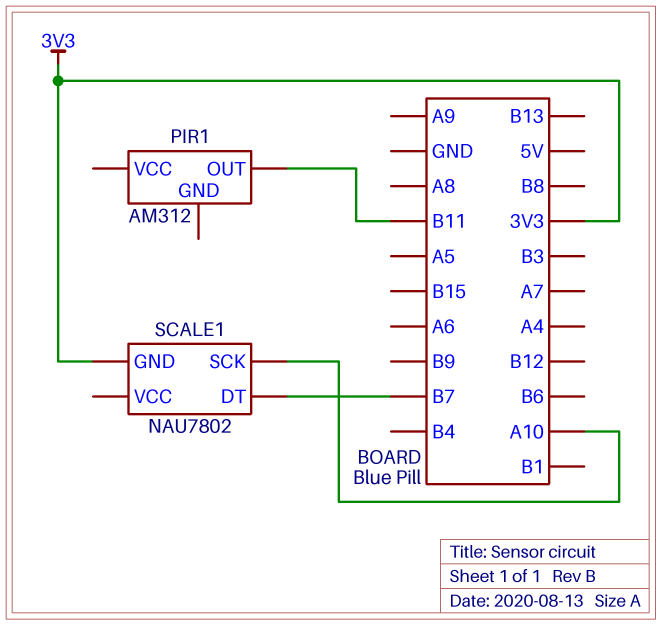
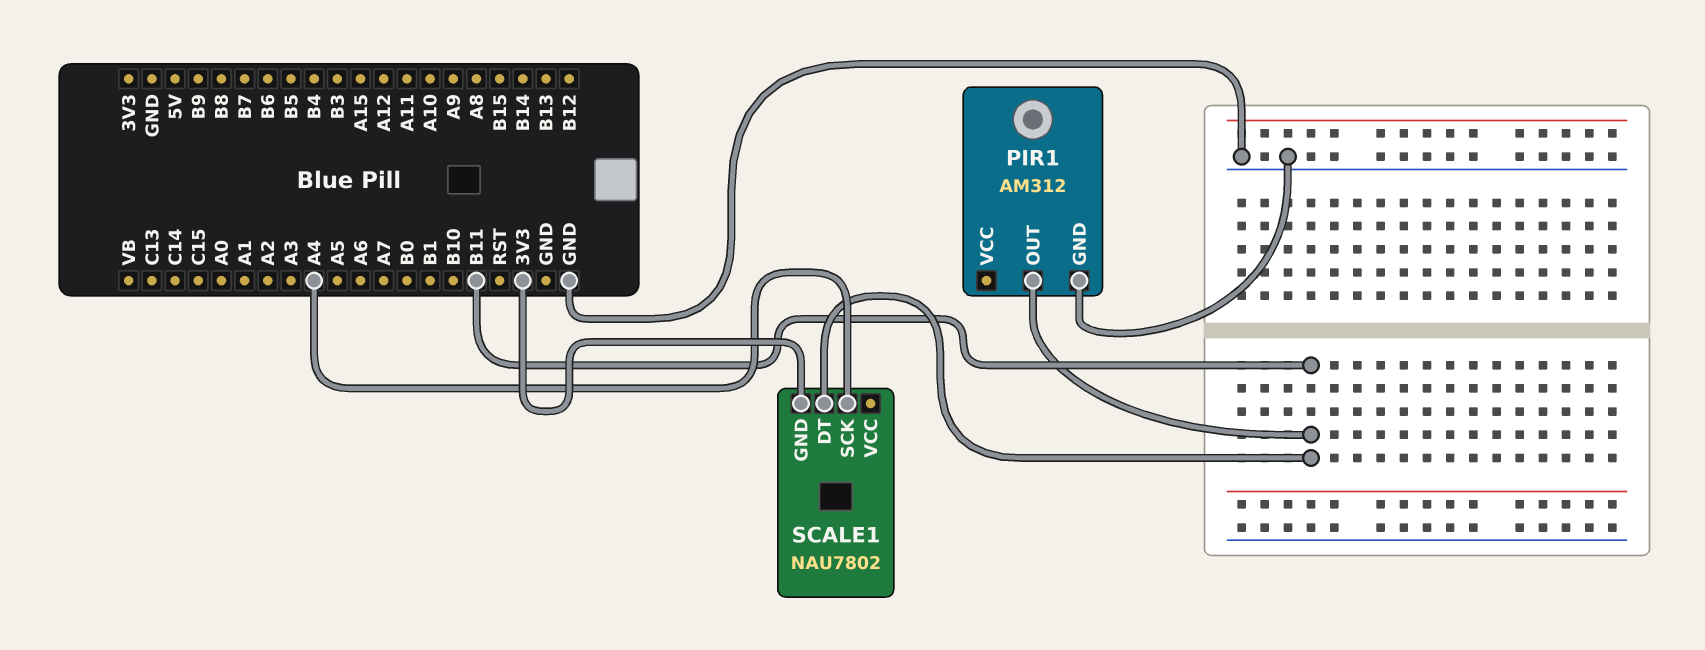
PIR1 pin GND: none -> GND
SCALE1 pin DT: B7 -> B11
SCALE1 pin SCK: A10 -> A4

